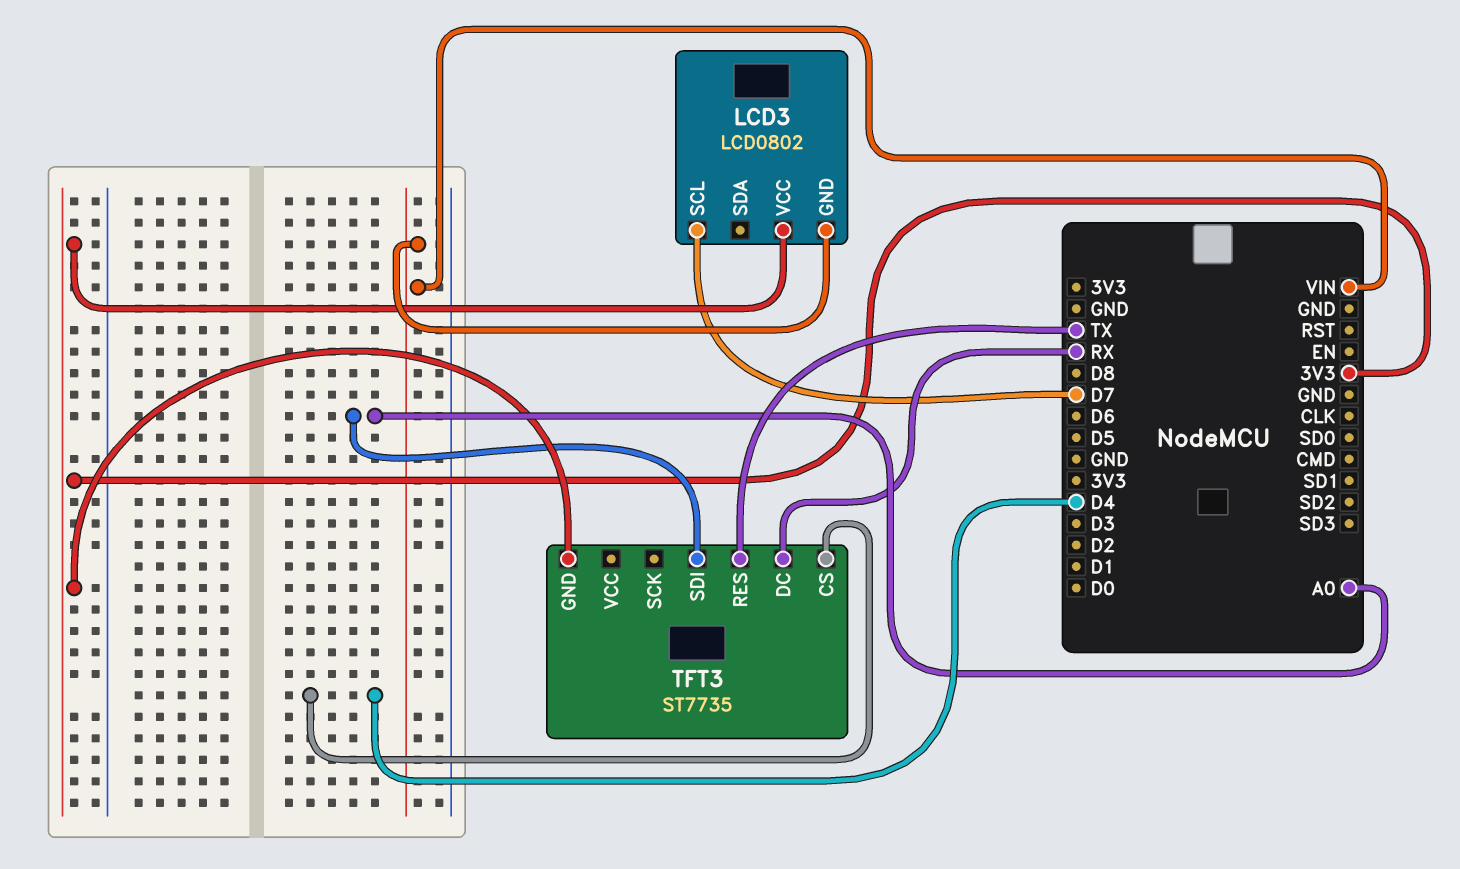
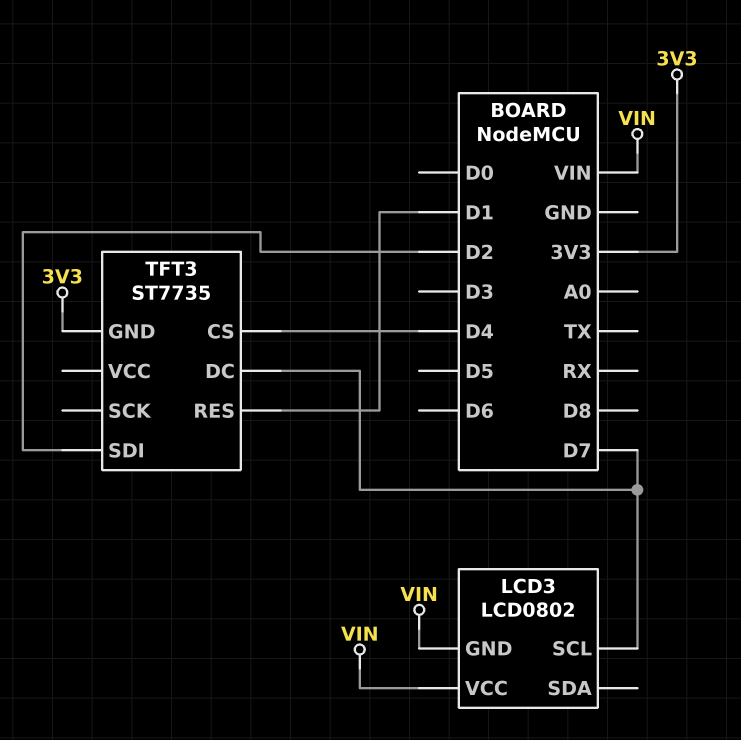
LCD3 pin VCC: 3V3 -> VIN
TFT3 pin DC: RX -> D7
TFT3 pin RES: TX -> D1
TFT3 pin SDI: A0 -> D2

